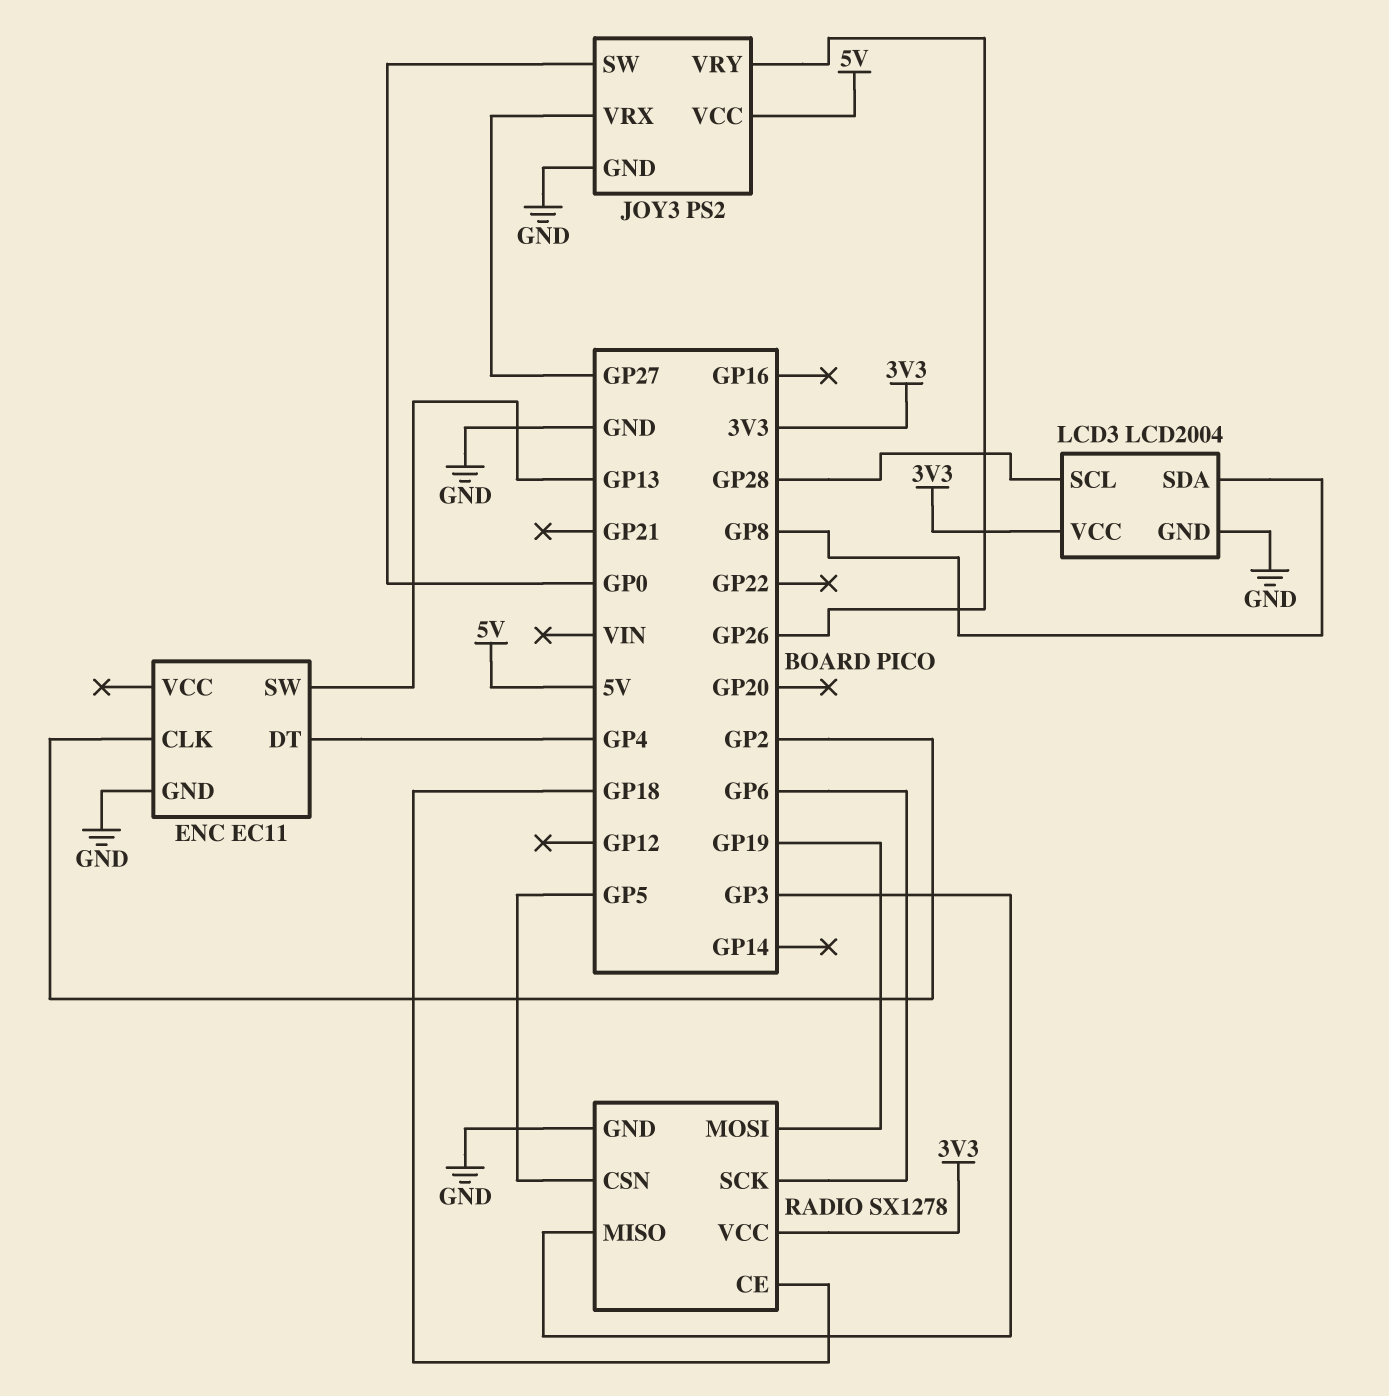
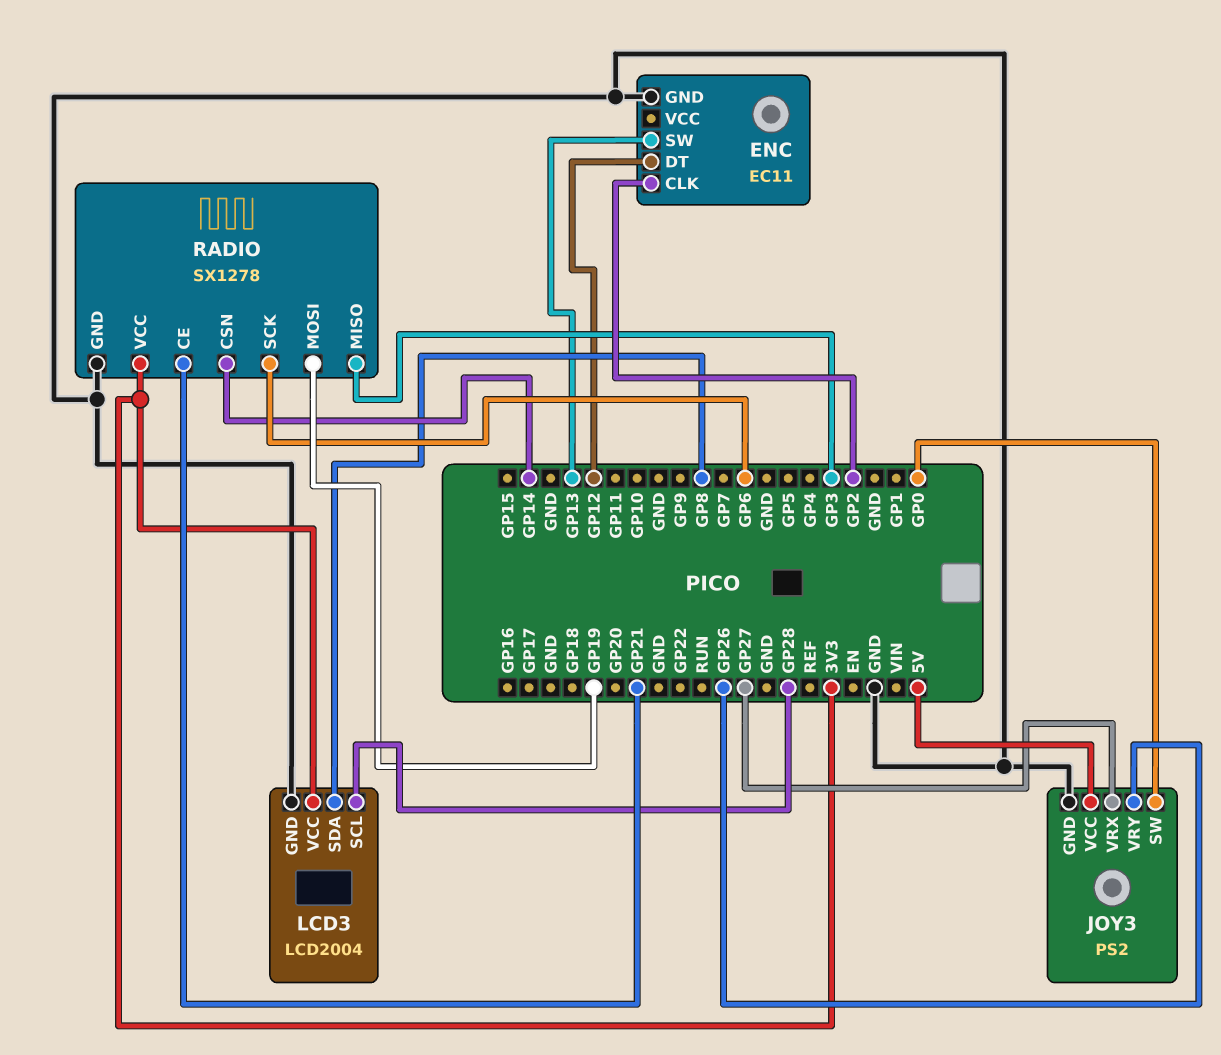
ENC pin DT: GP4 -> GP12
RADIO pin CE: GP18 -> GP21
RADIO pin CSN: GP5 -> GP14

